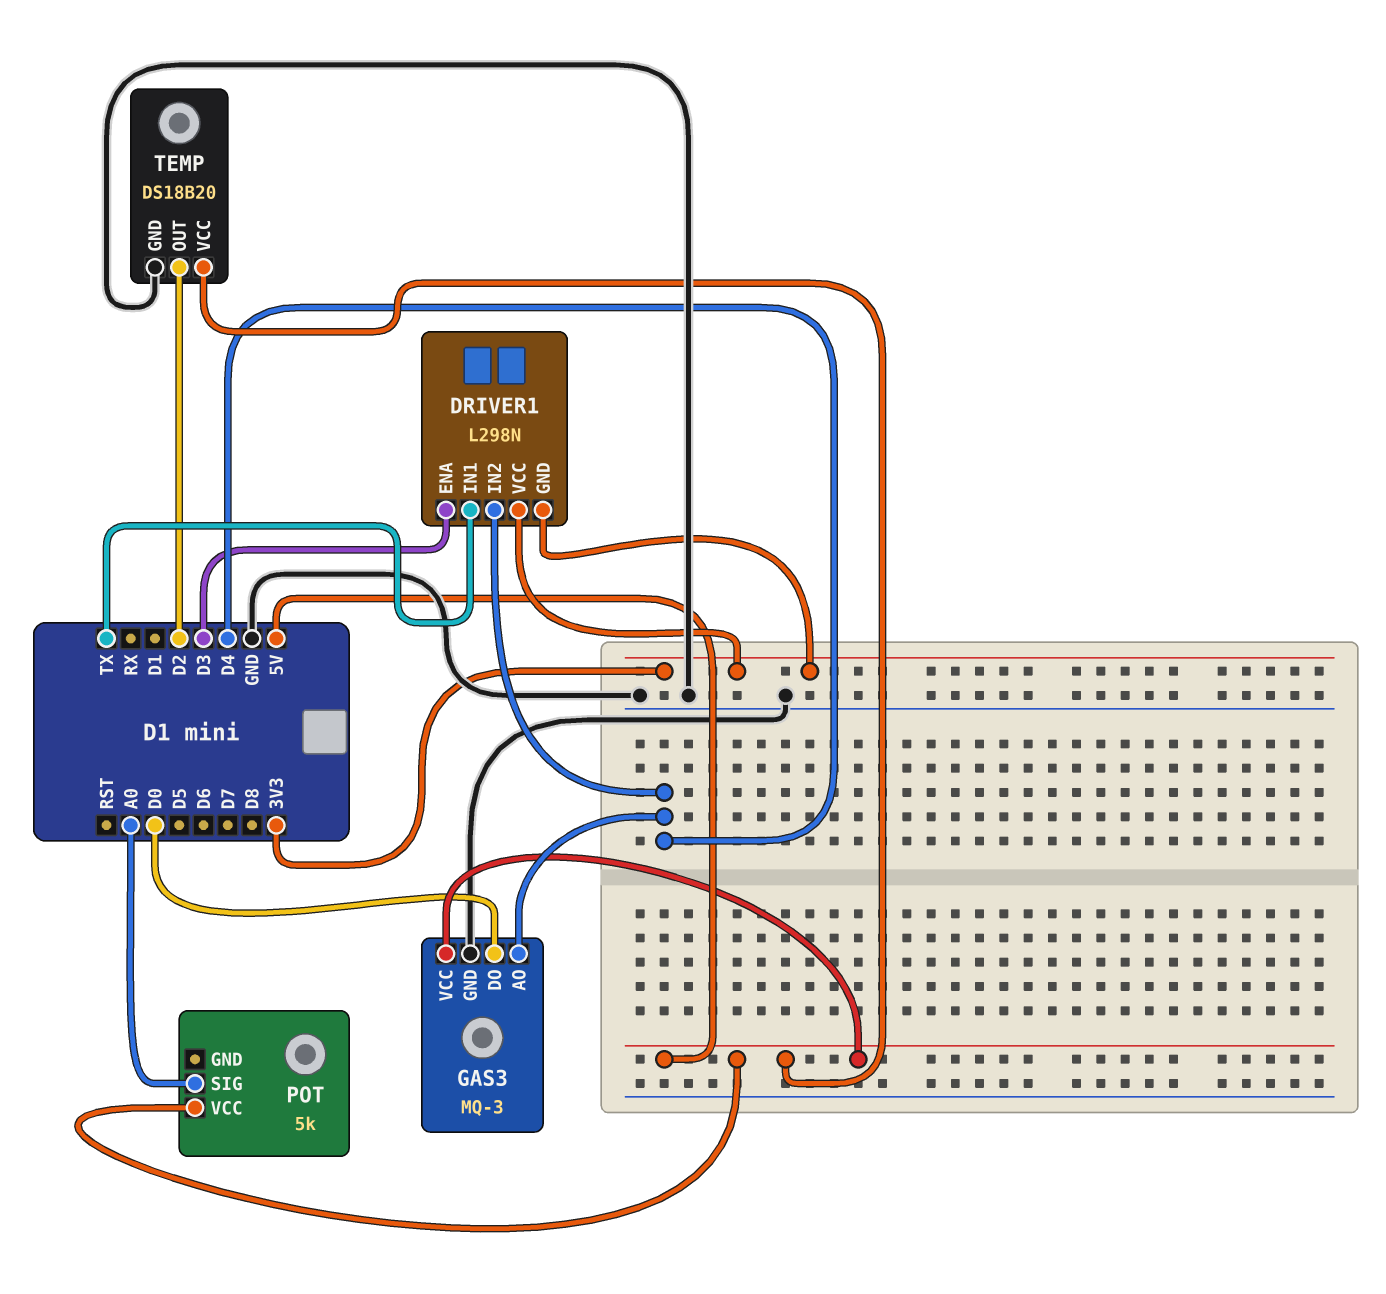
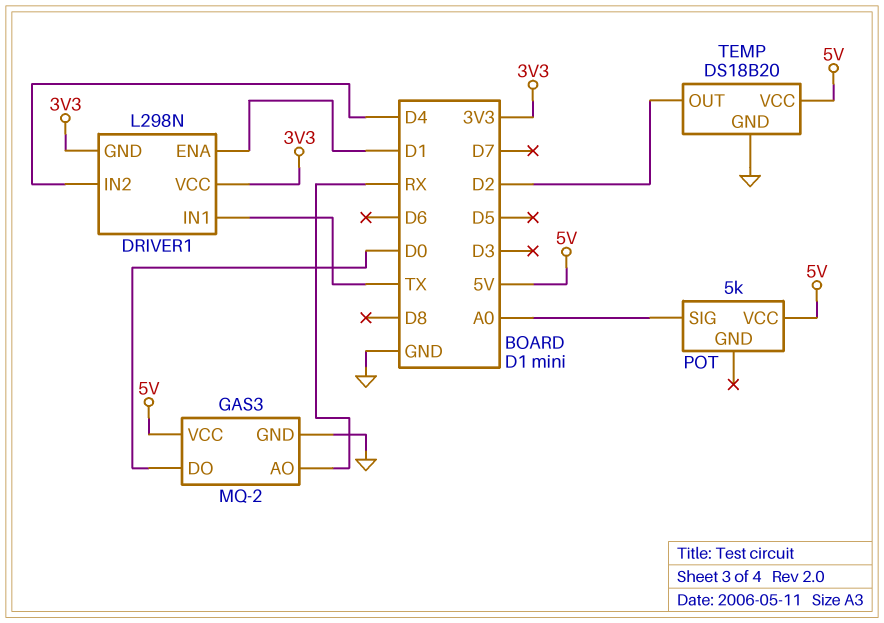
DRIVER1 pin ENA: D3 -> D1
GAS3: MQ-3 -> MQ-2
GAS3 pin AO: D4 -> RX

